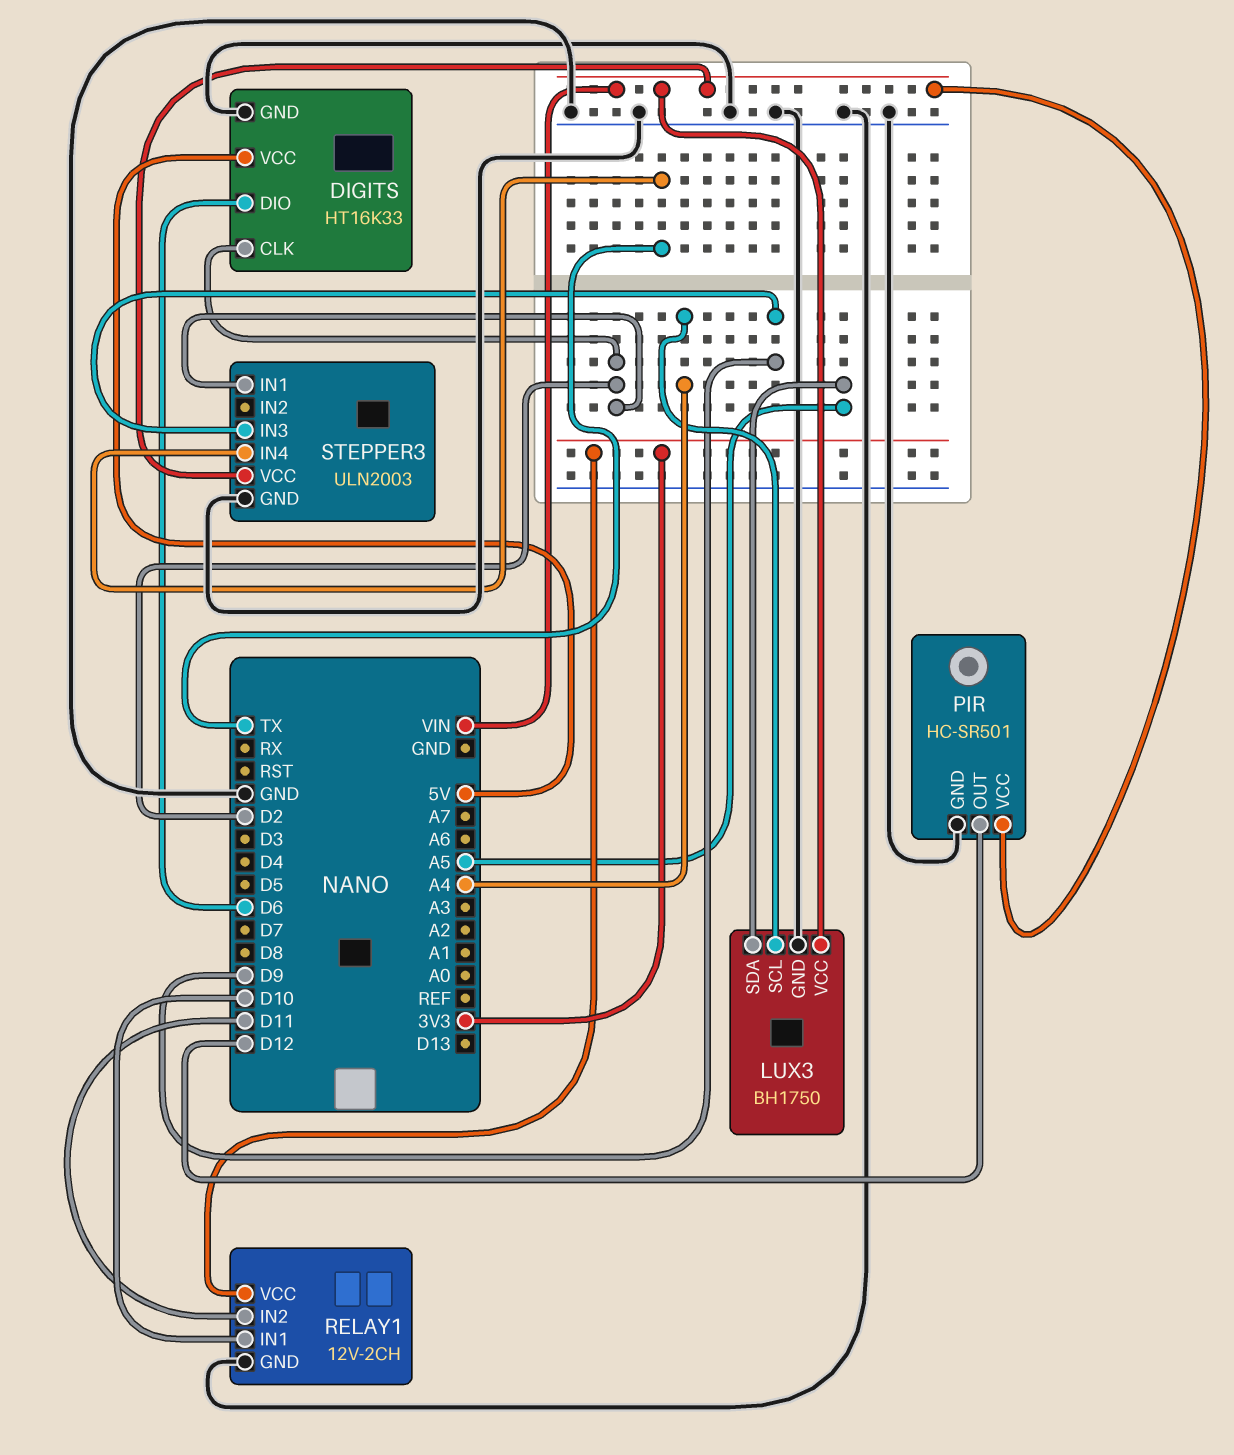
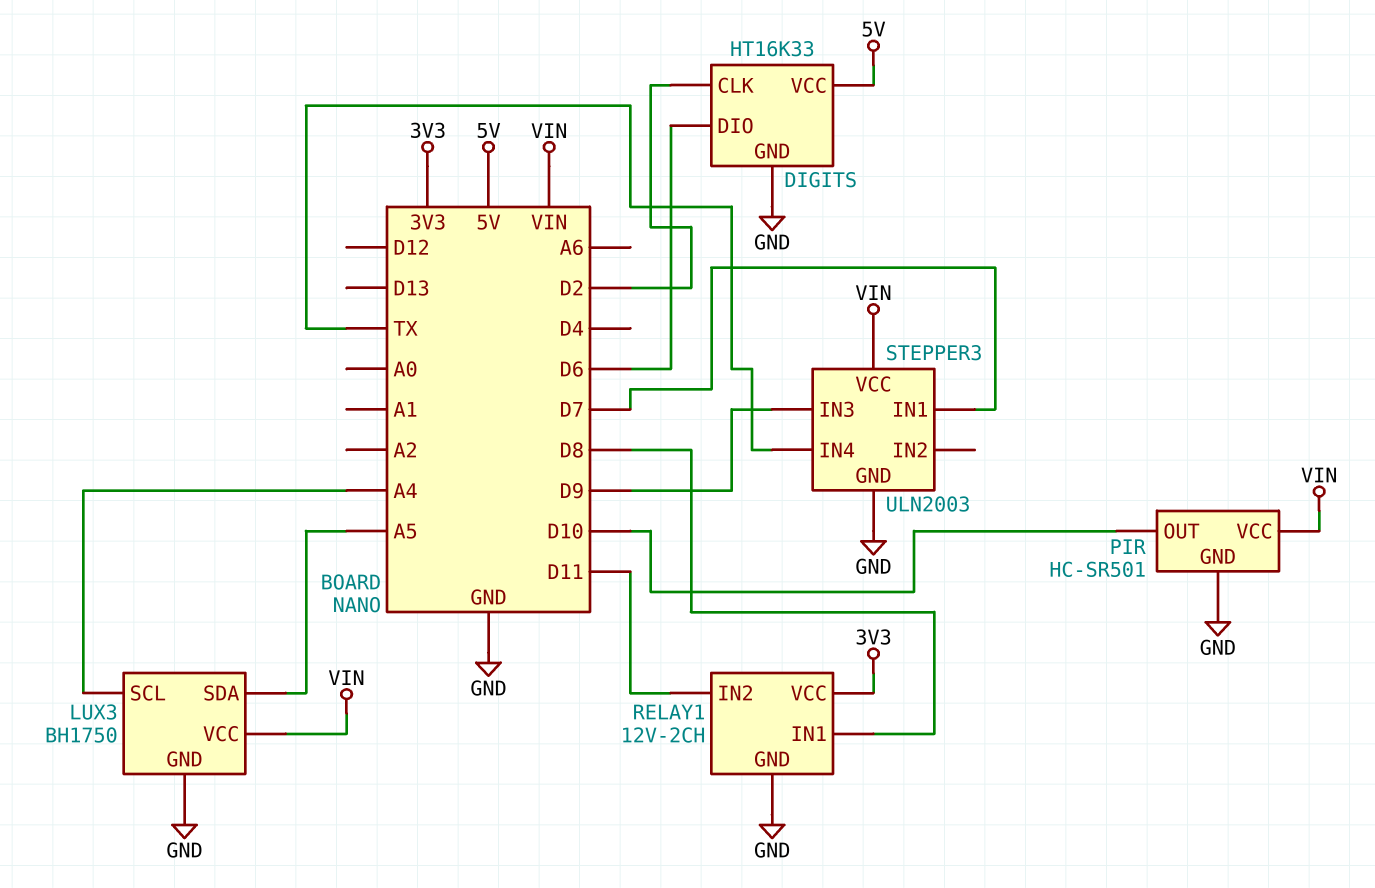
PIR pin OUT: D12 -> D10
RELAY1 pin IN1: D10 -> D8
STEPPER3 pin IN1: D2 -> D7

